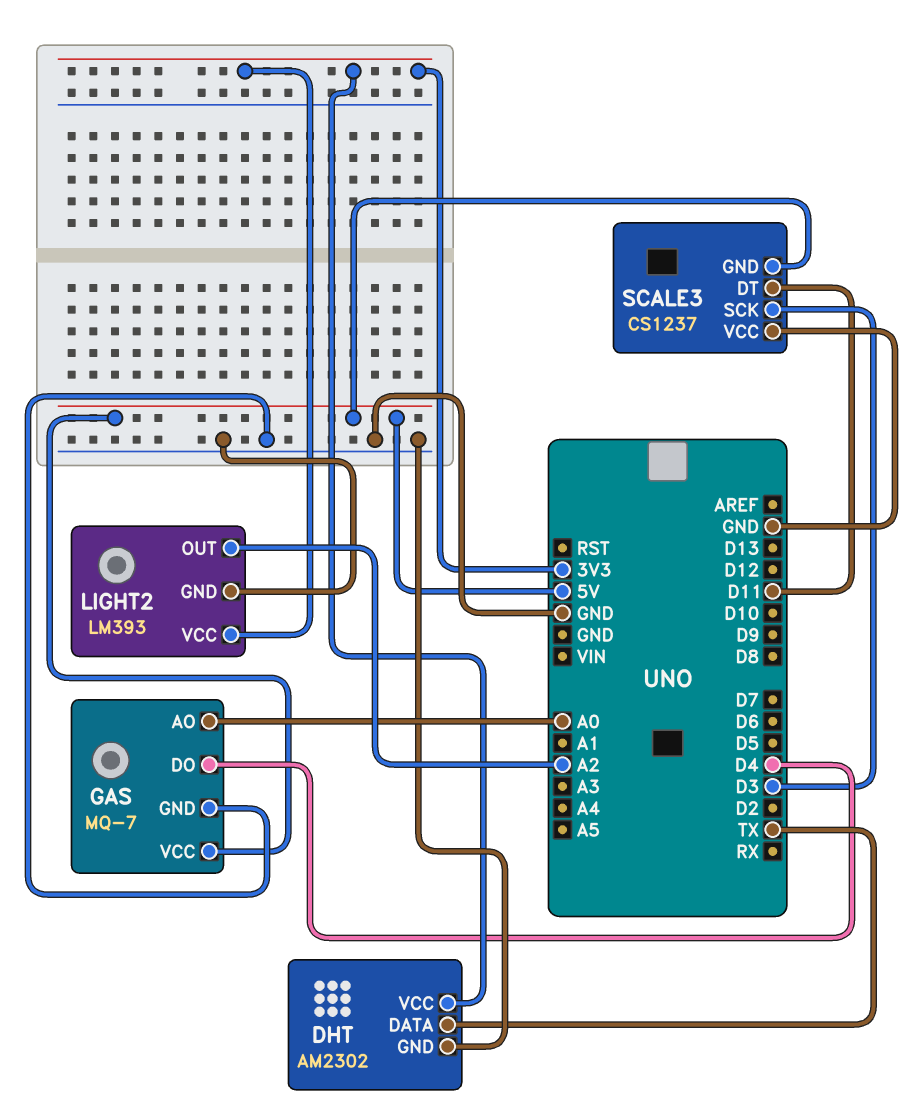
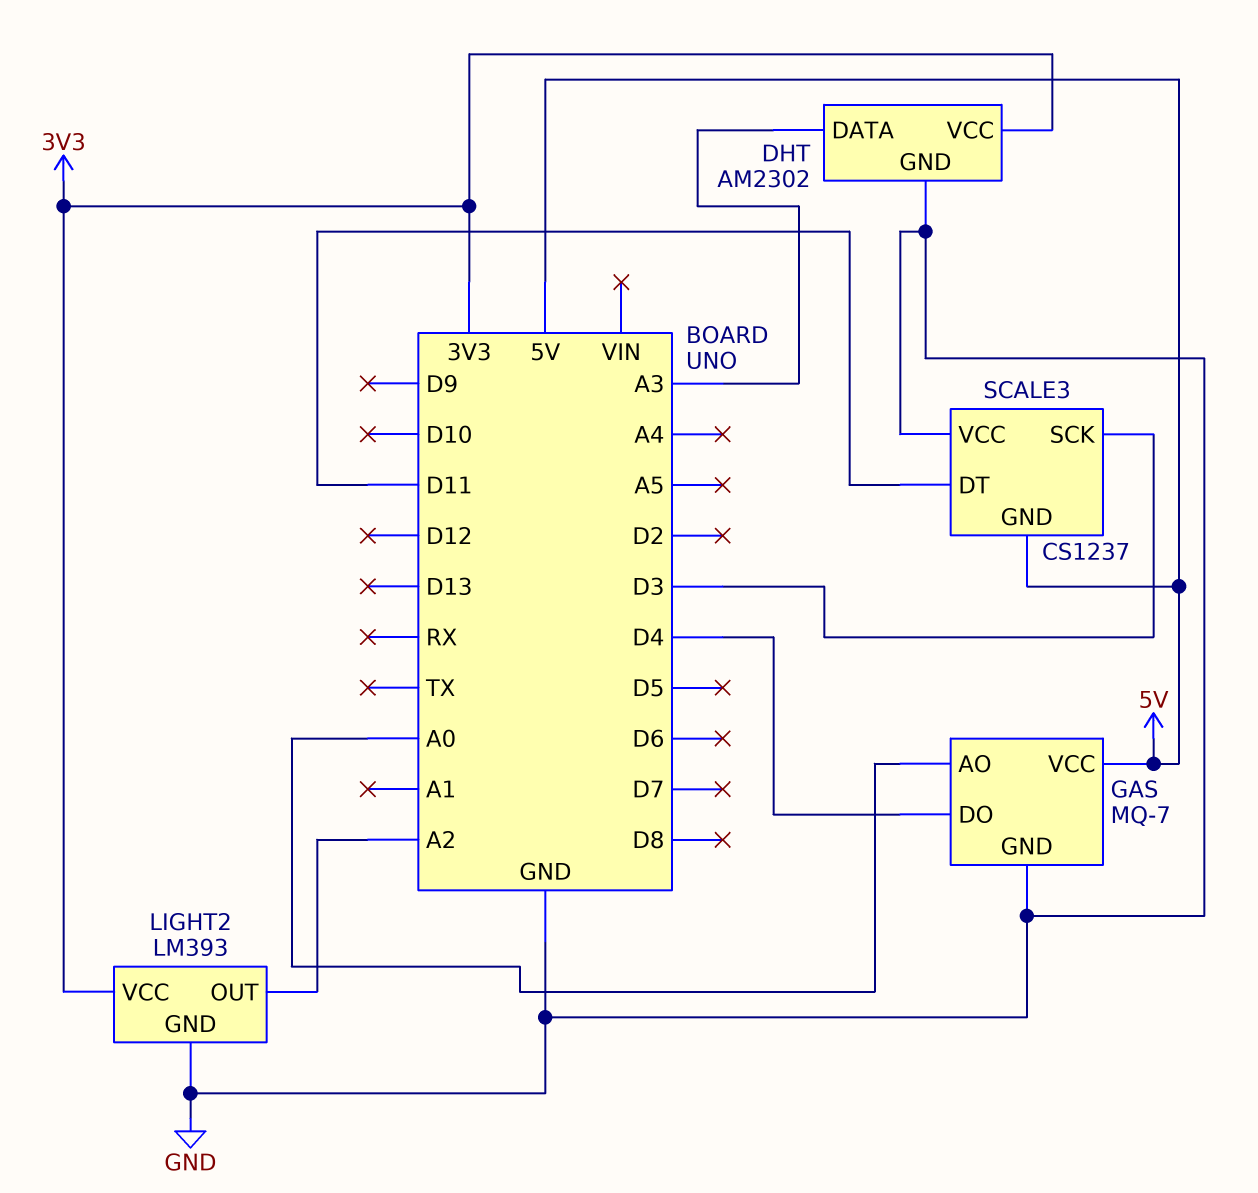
DHT pin DATA: TX -> A3

